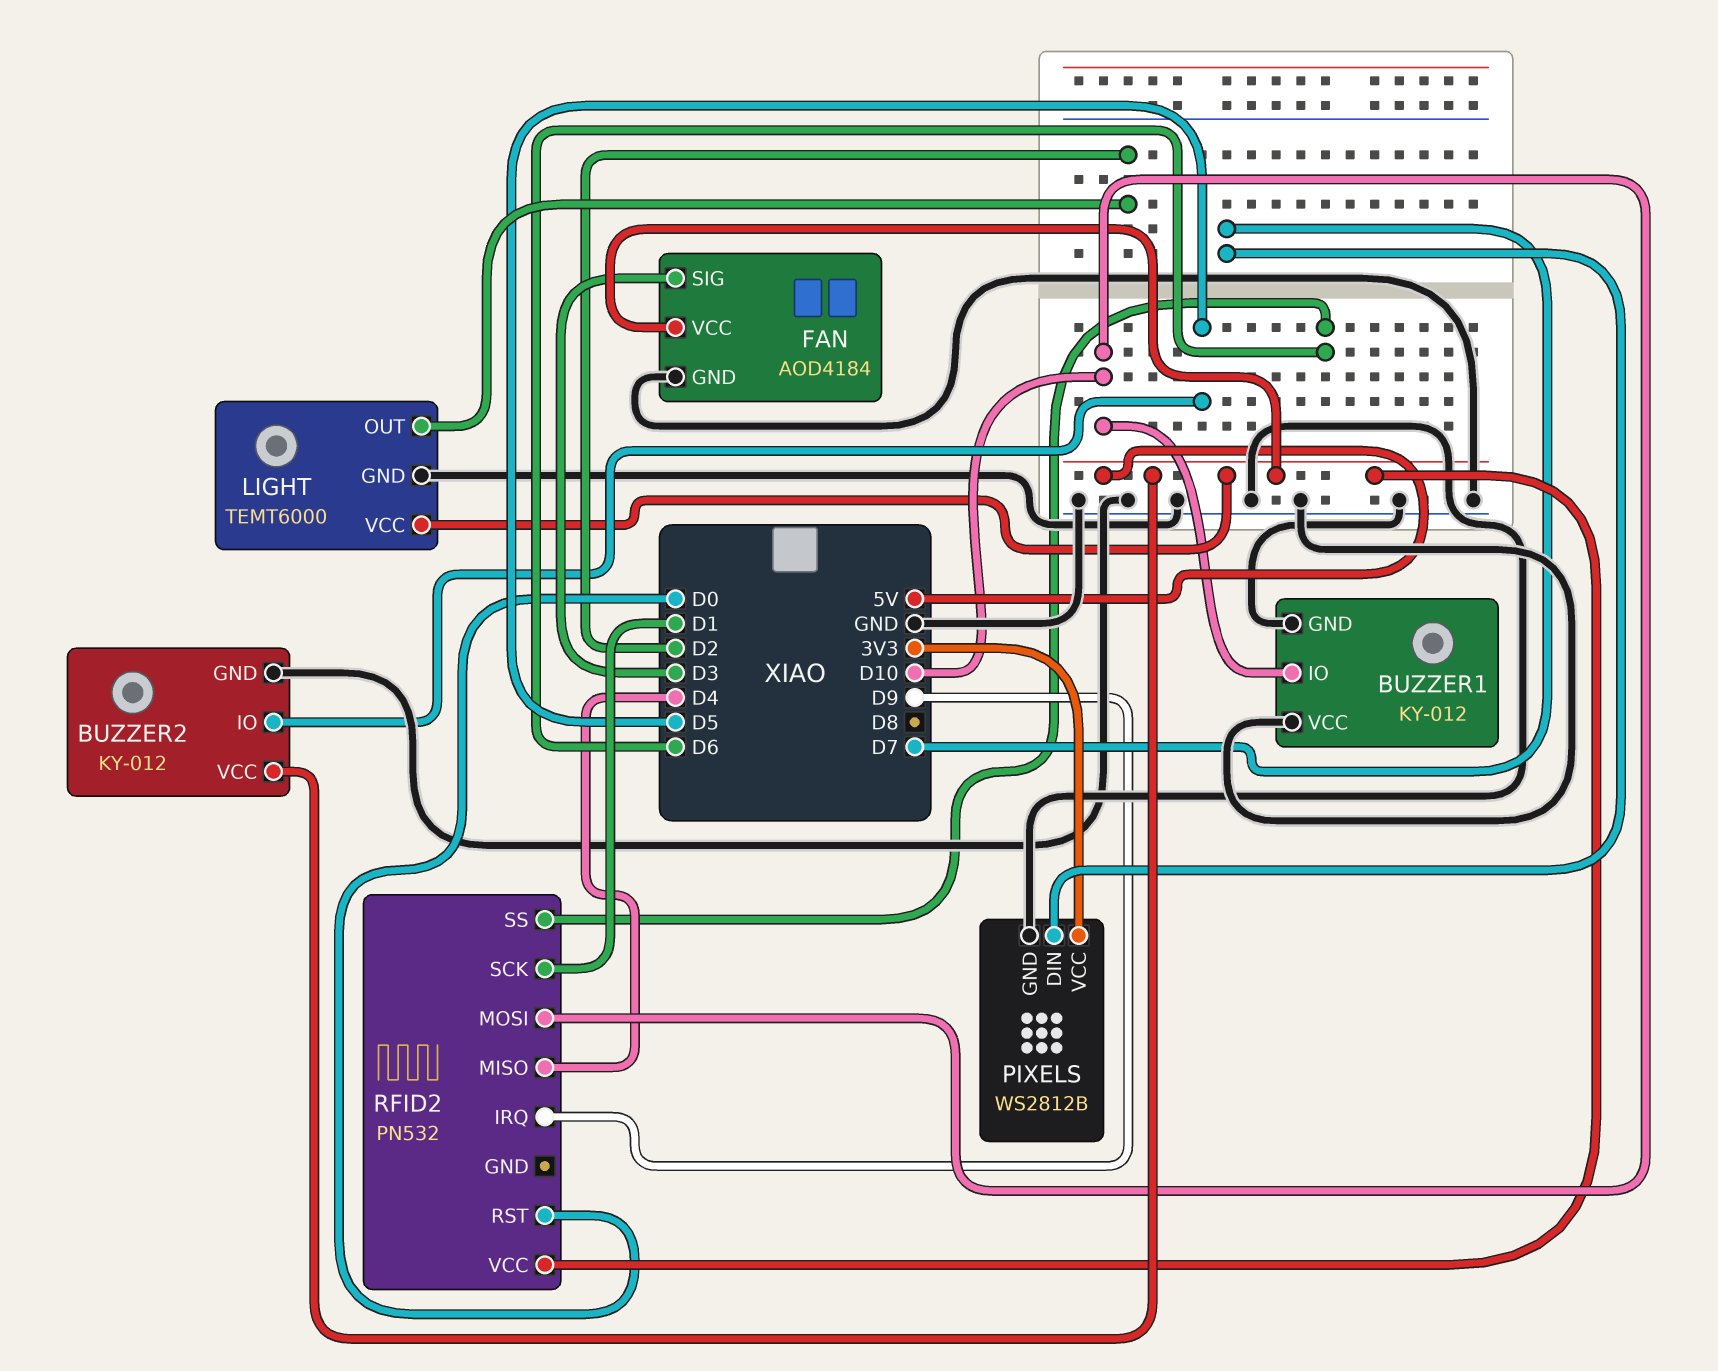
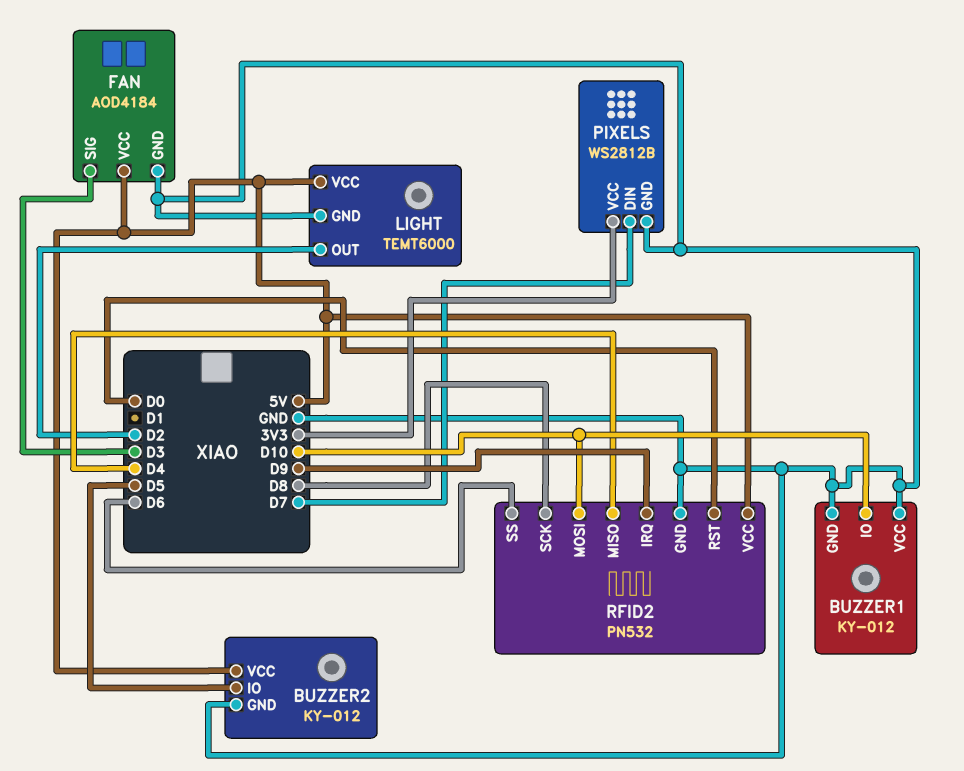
RFID2 pin GND: none -> GND
RFID2 pin SCK: D1 -> D8

